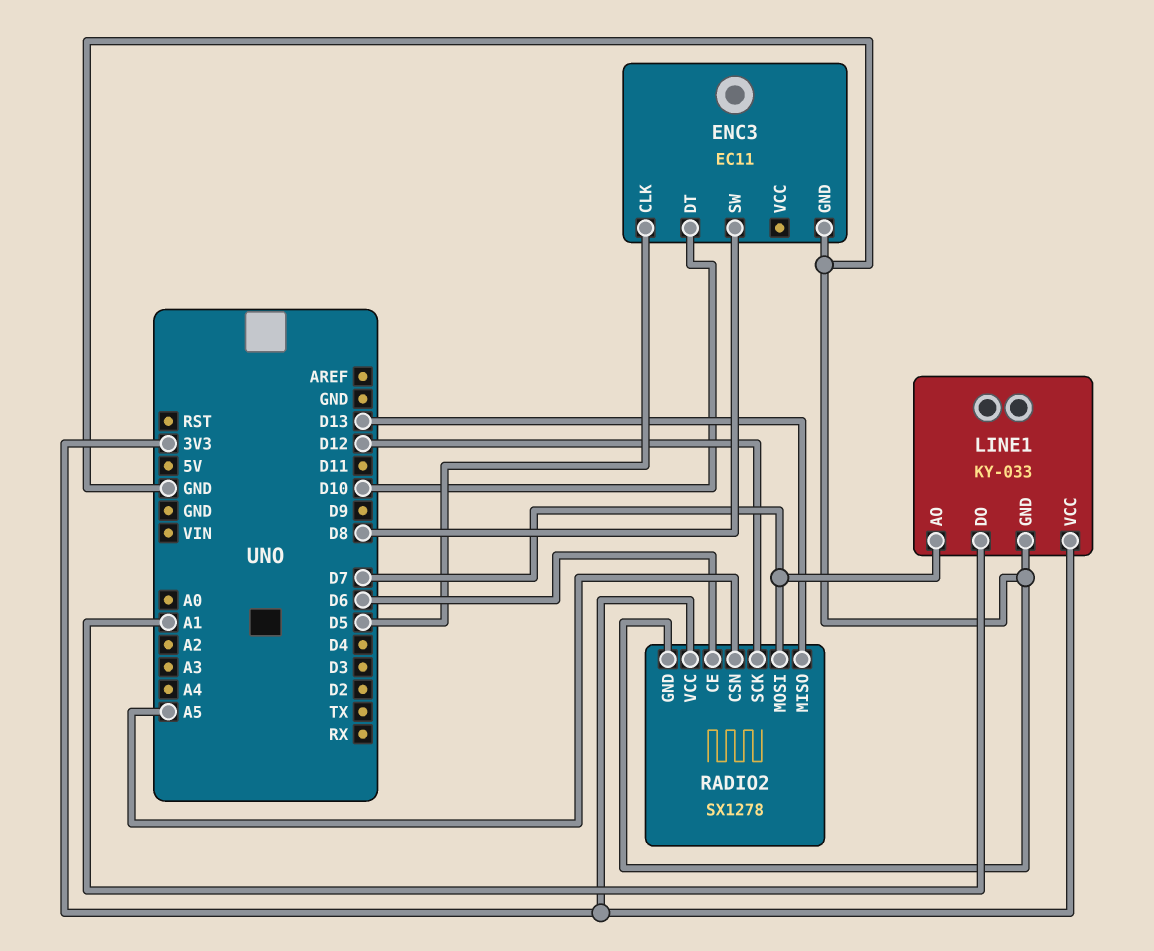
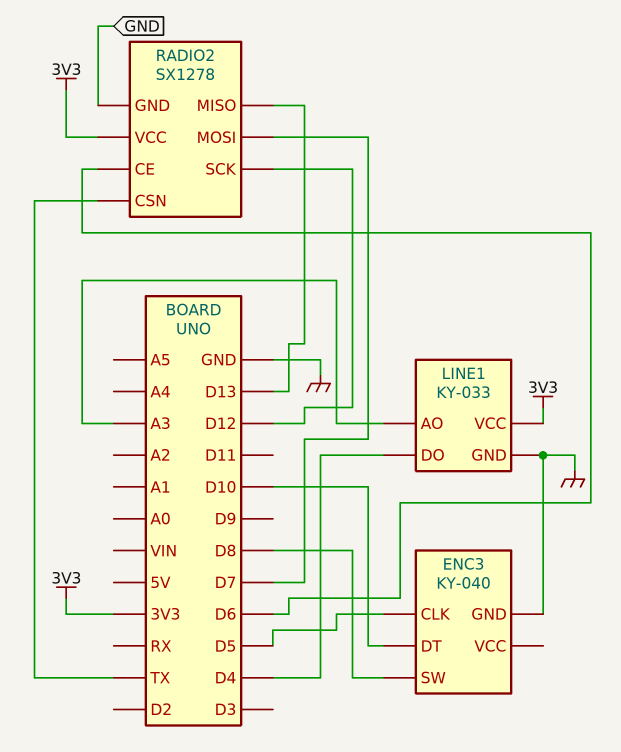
ENC3: EC11 -> KY-040
LINE1 pin AO: D7 -> A3
LINE1 pin DO: A1 -> D4
RADIO2 pin CSN: A5 -> TX

